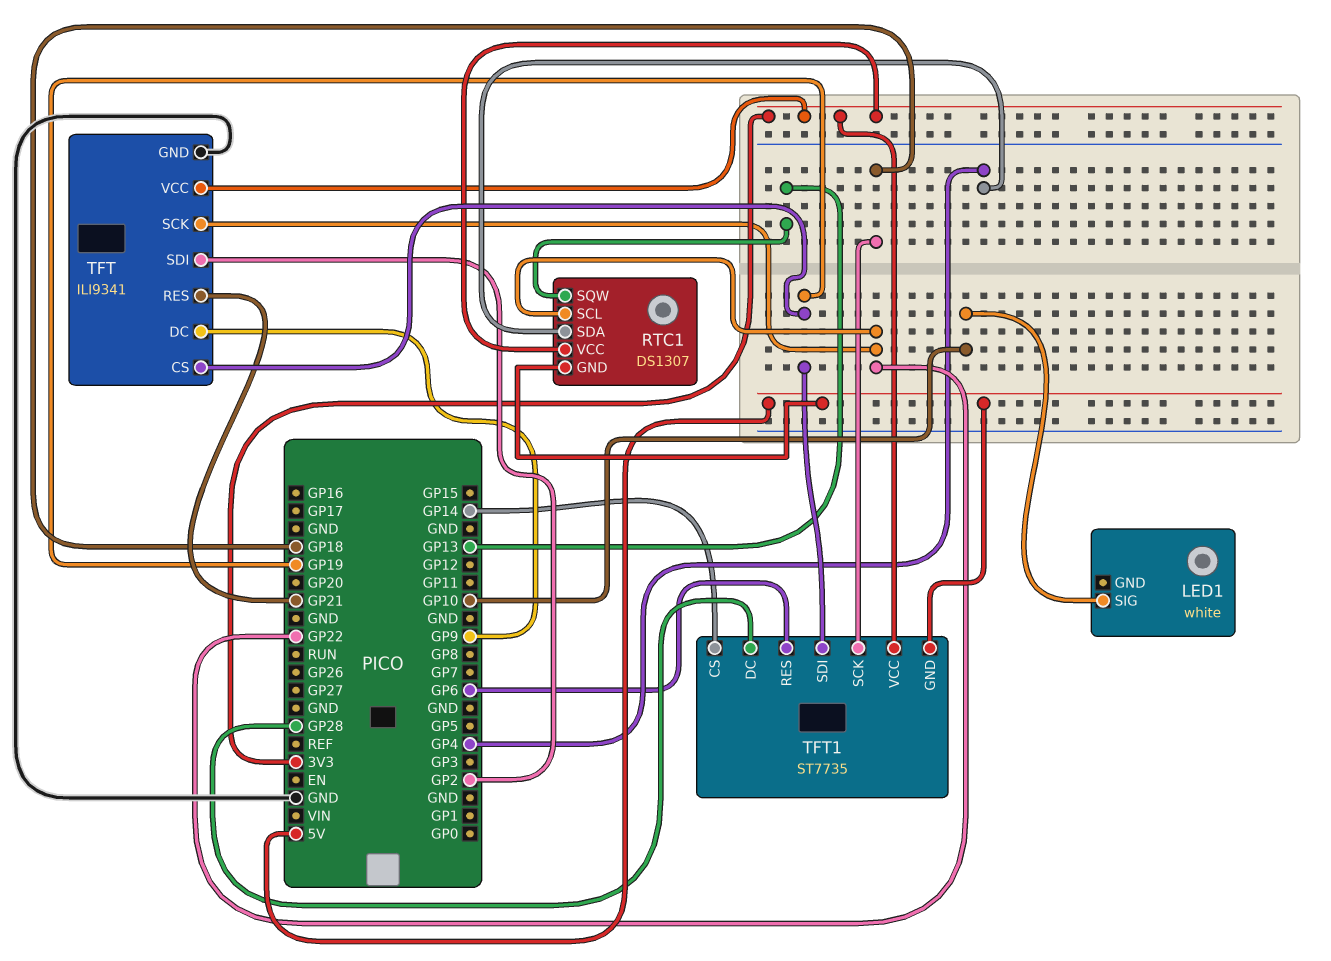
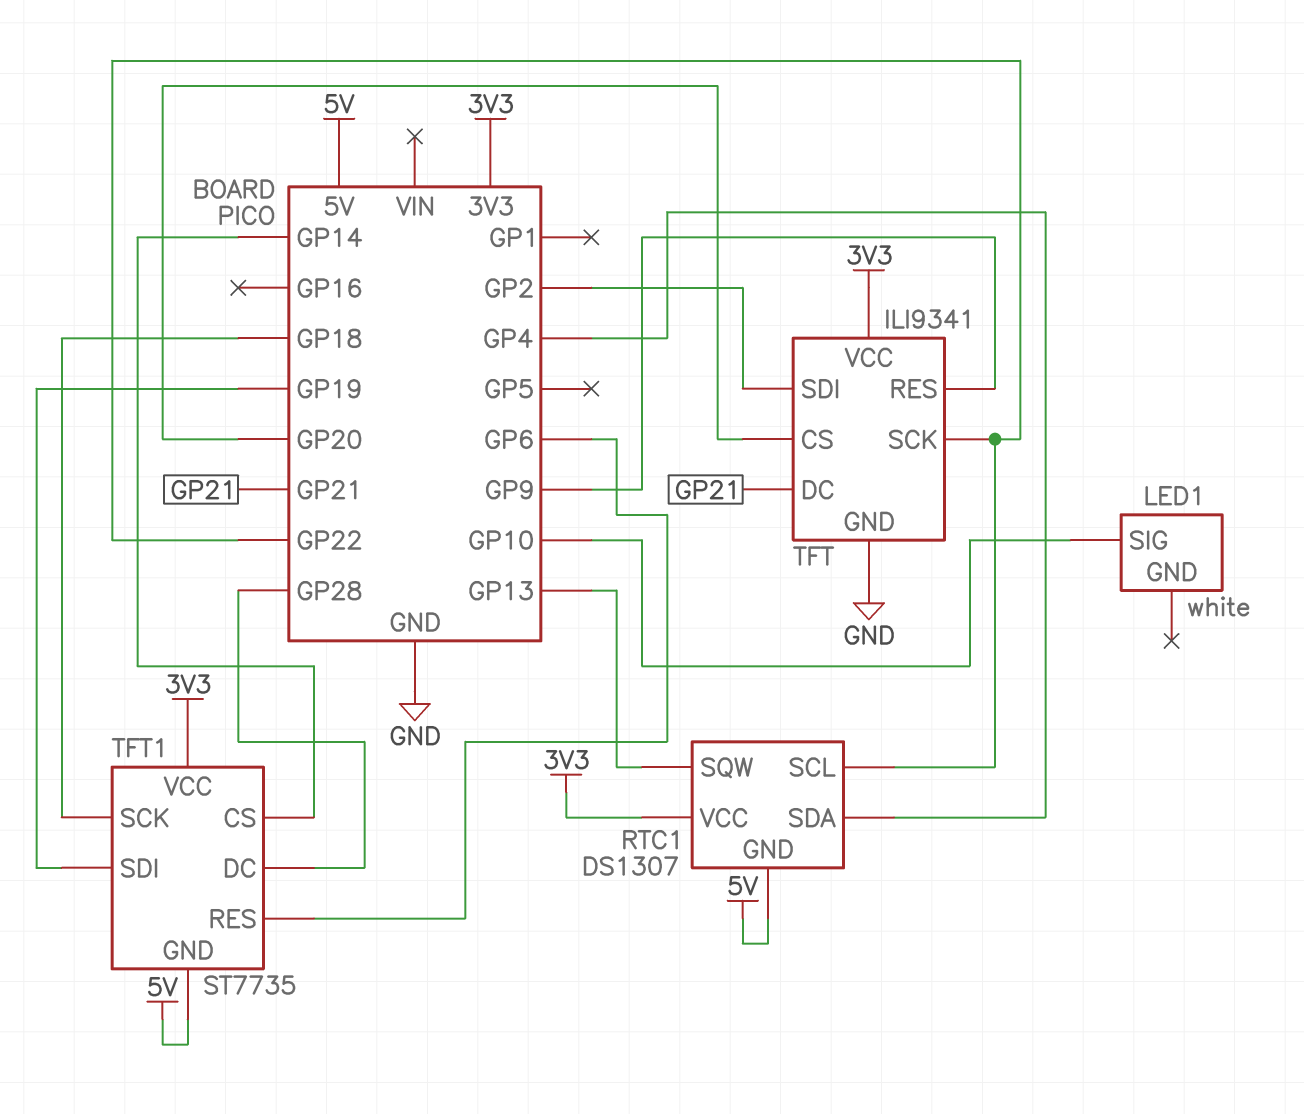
TFT pin CS: GP19 -> GP20
TFT pin DC: GP9 -> GP21
TFT pin RES: GP21 -> GP9

